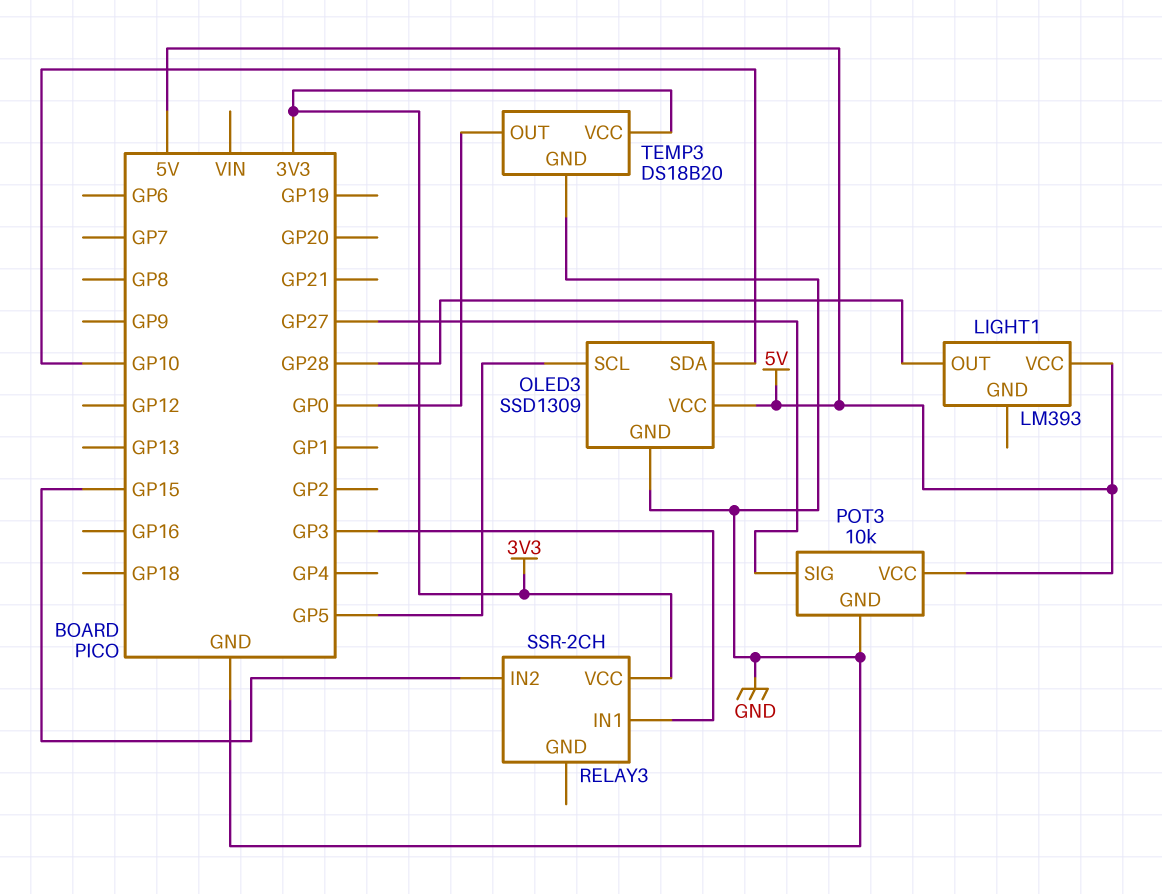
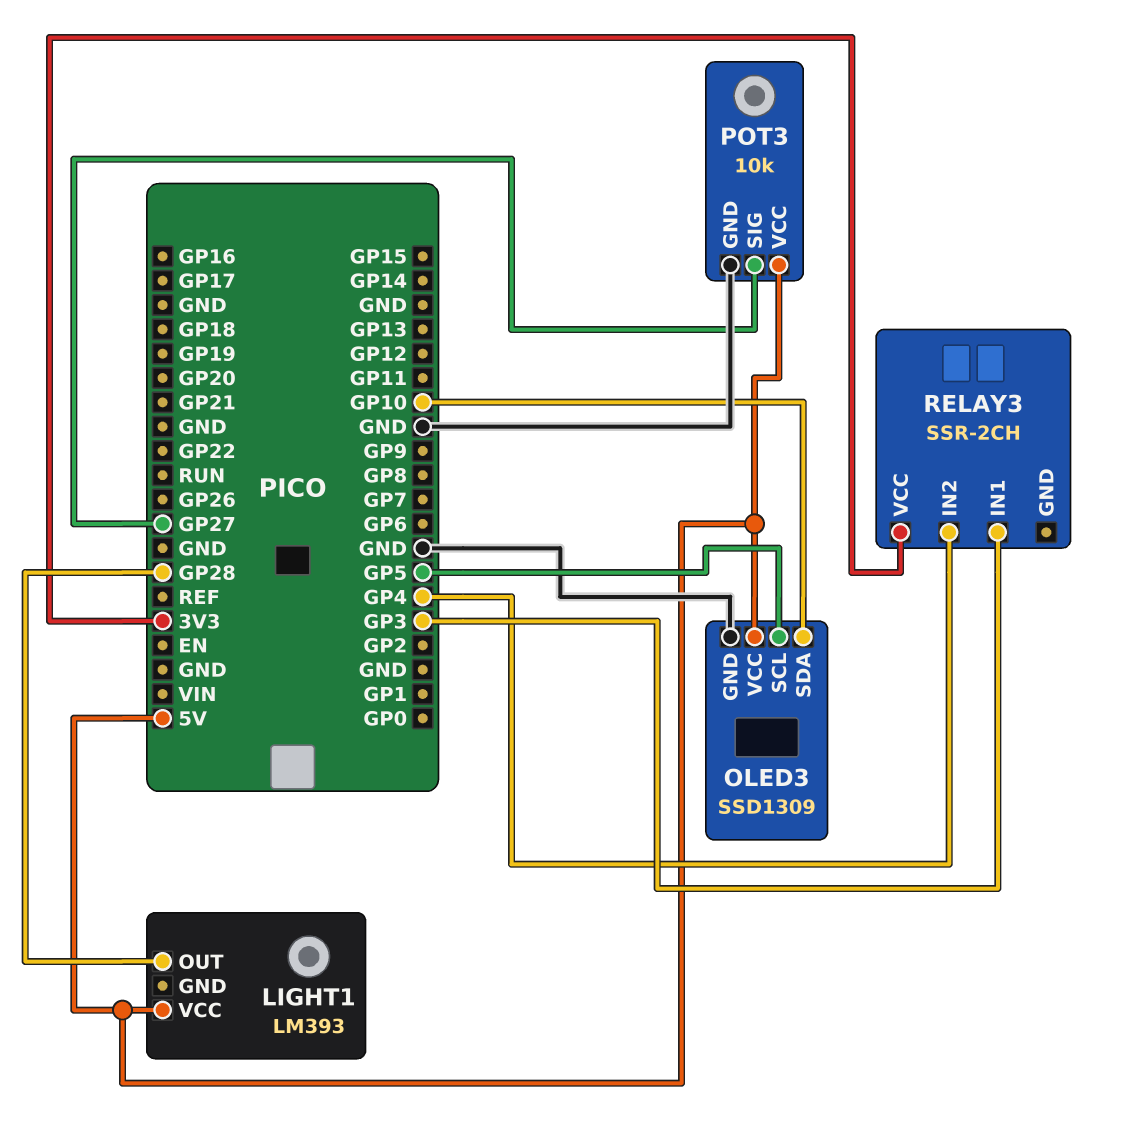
RELAY3 pin IN2: GP15 -> GP4
TEMP3: DS18B20 -> none
TEMP3 pin GND: GND -> none
TEMP3 pin OUT: GP0 -> none
TEMP3 pin VCC: 3V3 -> none

